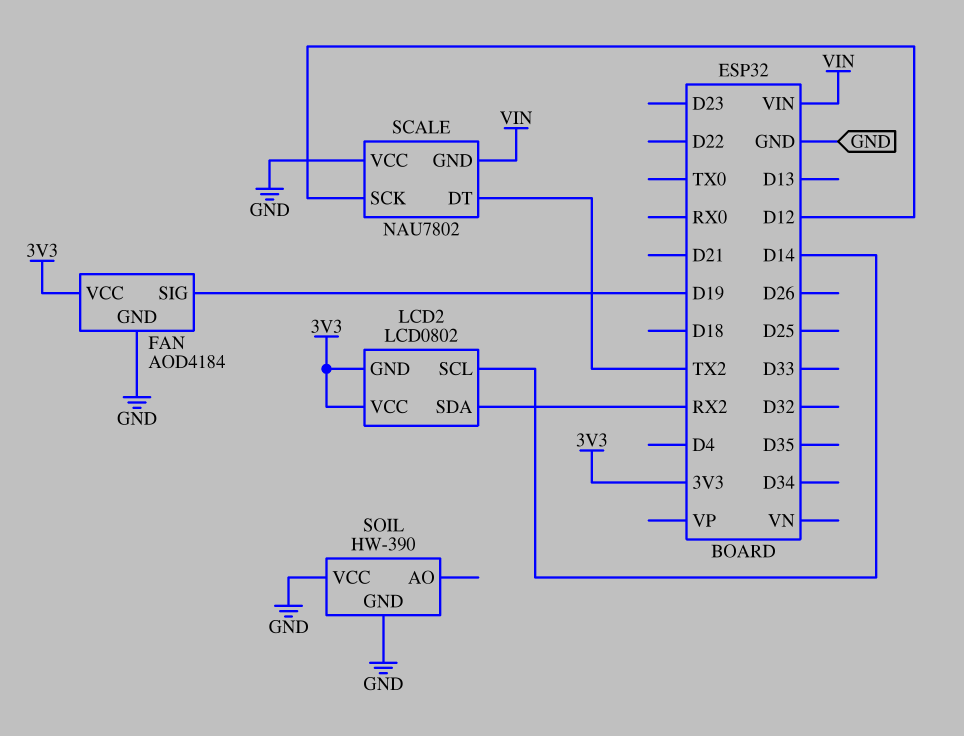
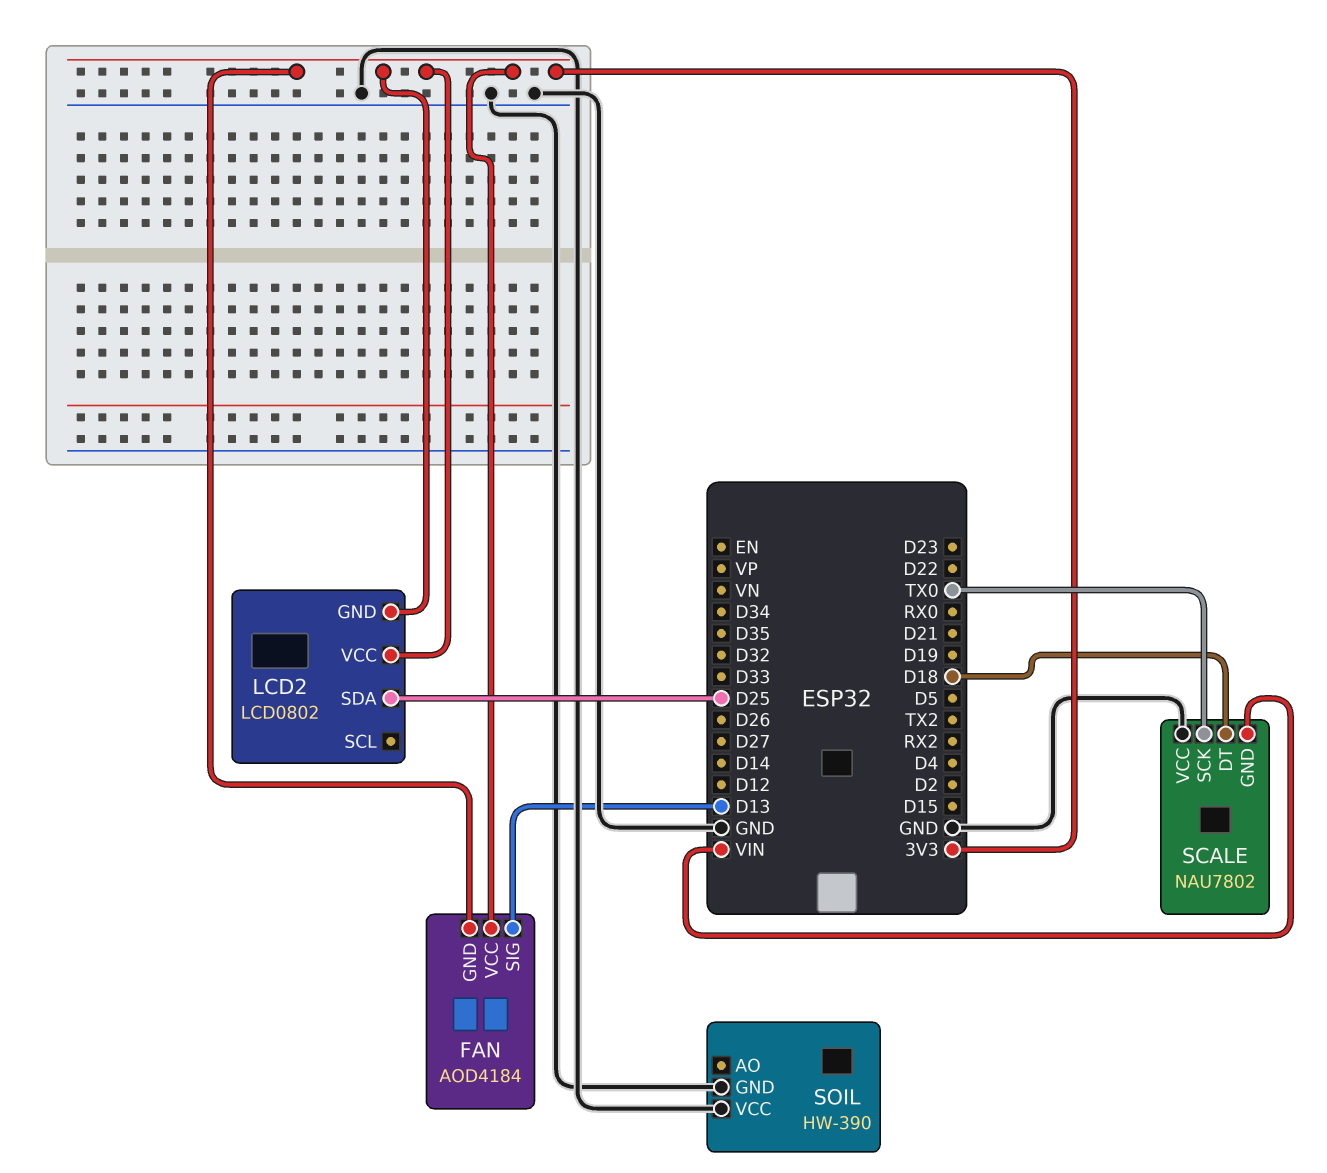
FAN pin GND: GND -> 3V3
FAN pin SIG: D19 -> D13
LCD2 pin SCL: D14 -> none
LCD2 pin SDA: RX2 -> D25
SCALE pin DT: TX2 -> D18
SCALE pin SCK: D12 -> TX0

